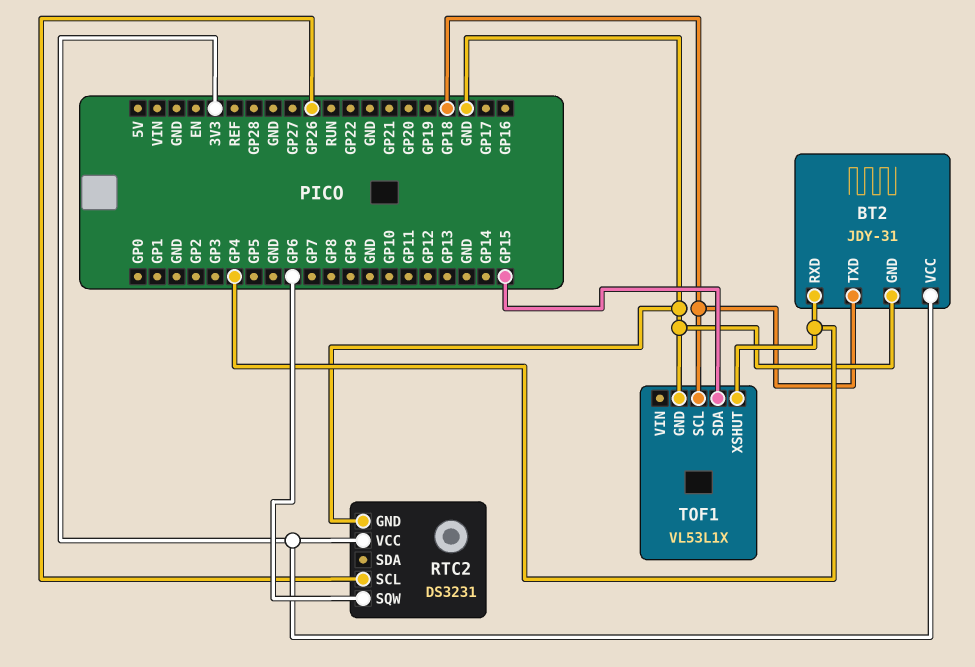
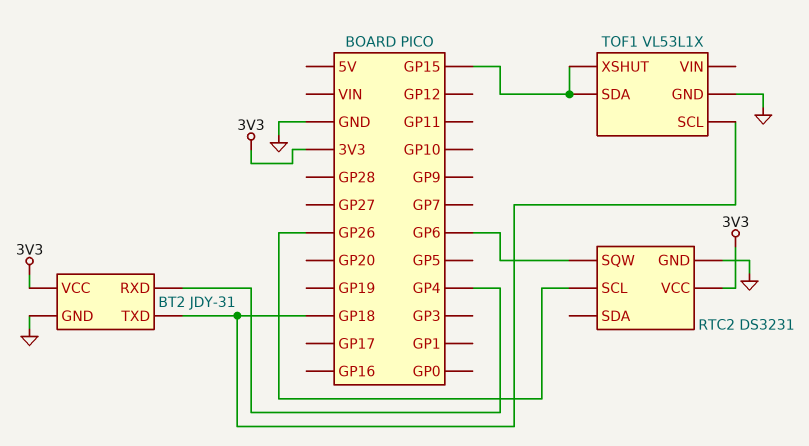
TOF1 pin XSHUT: GP4 -> GP15

